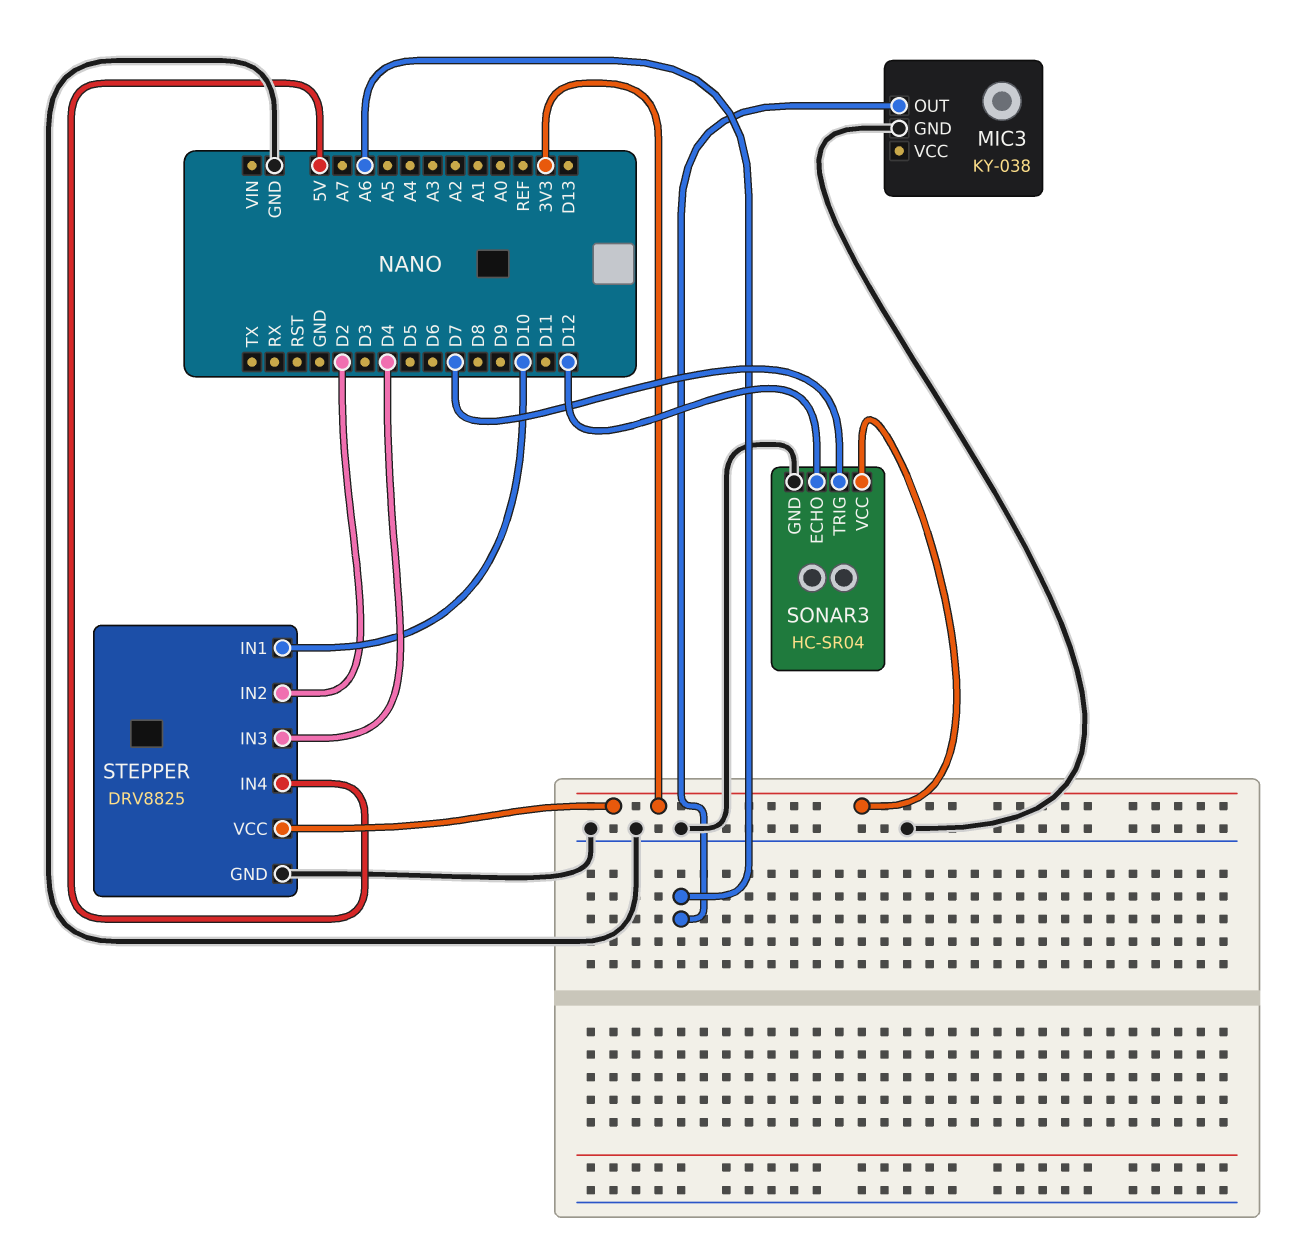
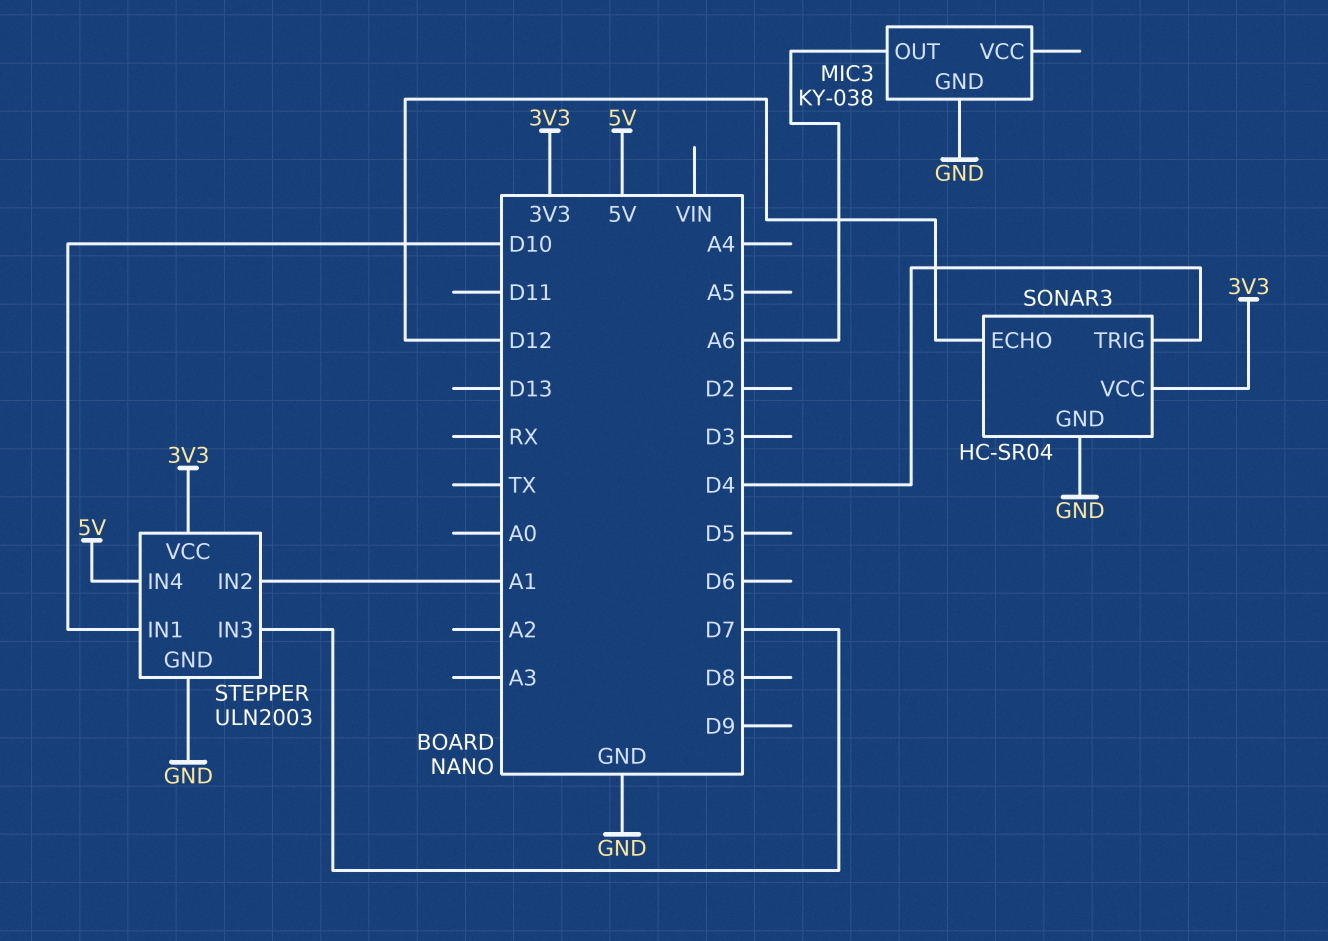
SONAR3 pin TRIG: D7 -> D4
STEPPER: DRV8825 -> ULN2003
STEPPER pin IN2: D2 -> A1
STEPPER pin IN3: D4 -> D7

